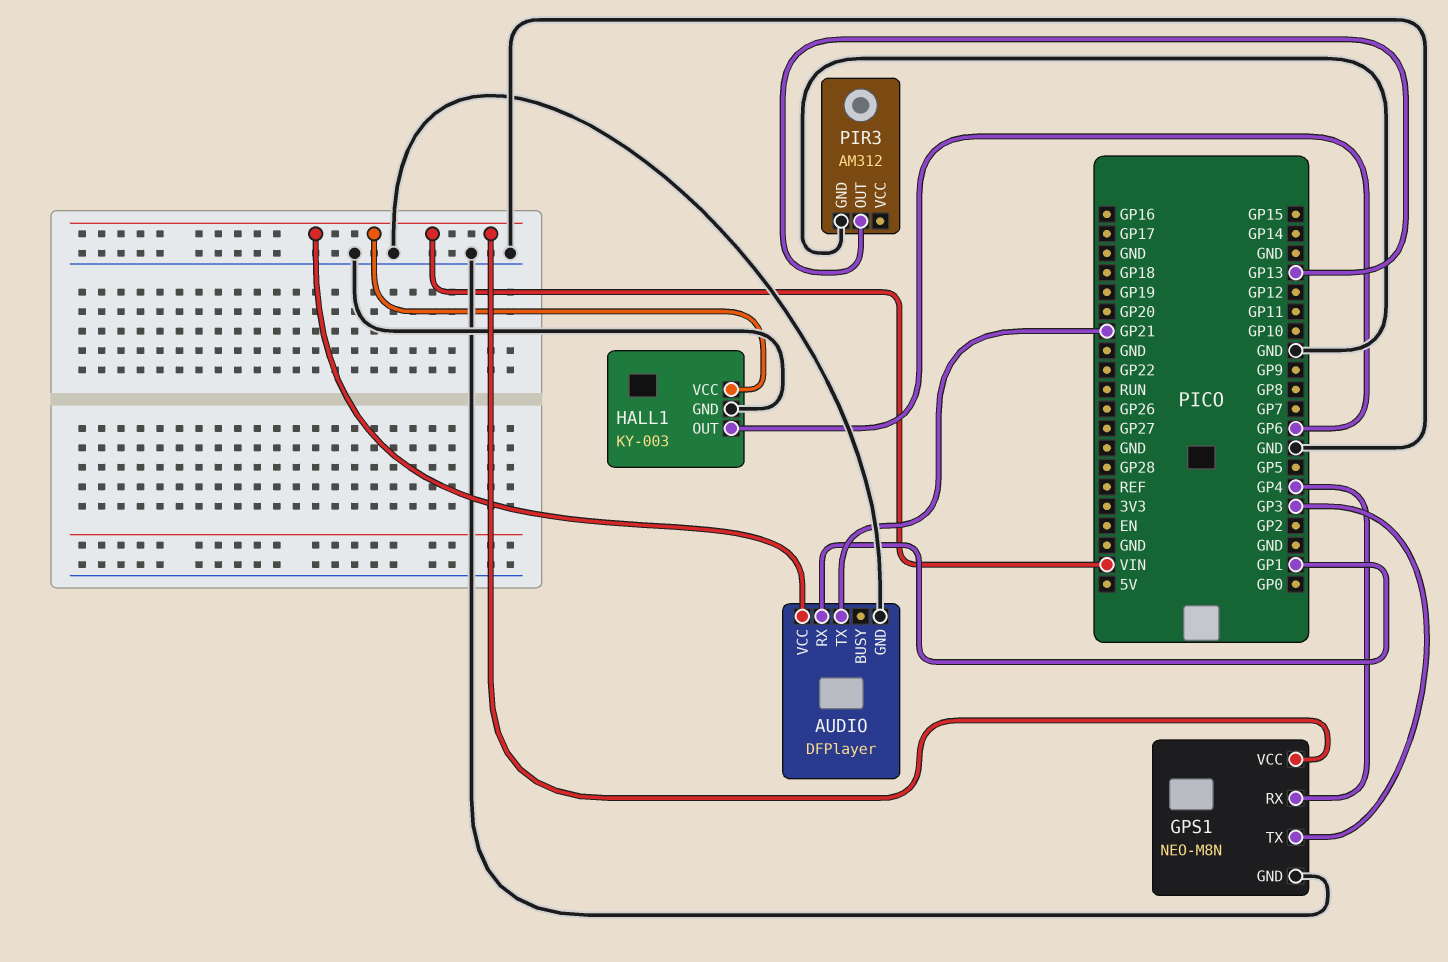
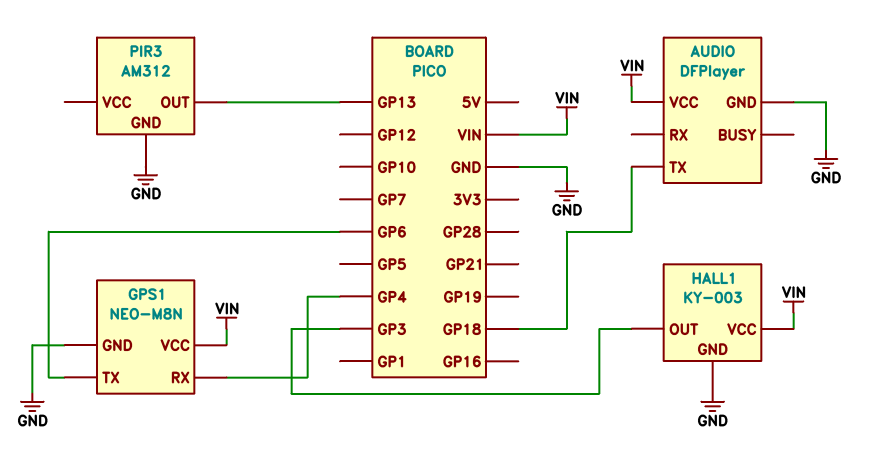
AUDIO pin RX: GP1 -> none
AUDIO pin TX: GP21 -> GP18
GPS1 pin TX: GP3 -> GP6
HALL1 pin OUT: GP6 -> GP3

